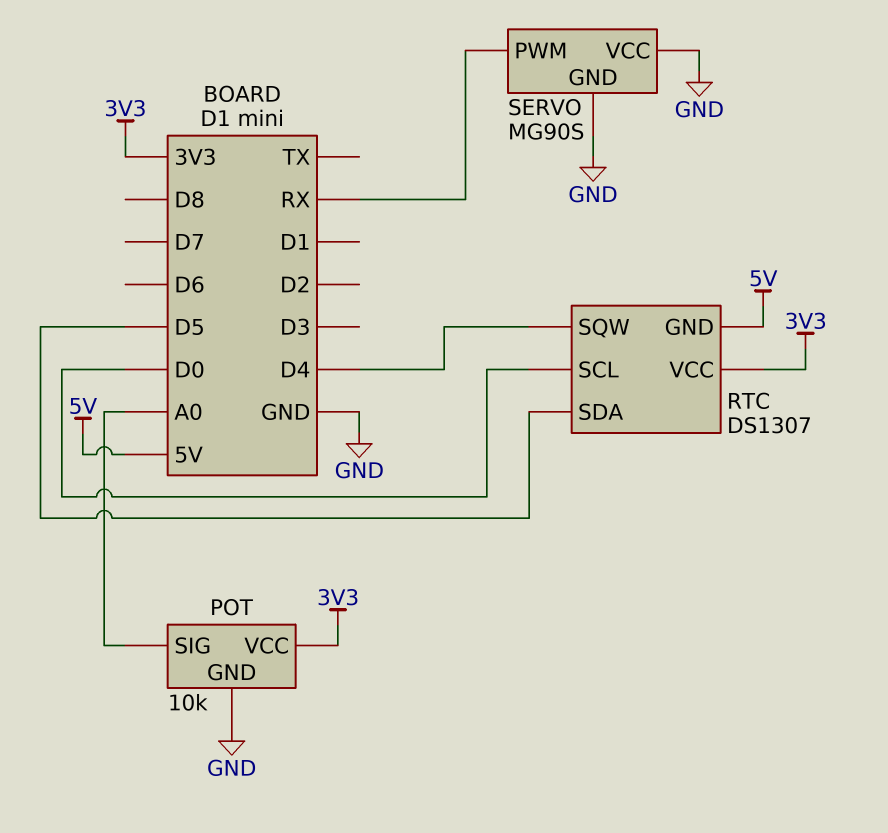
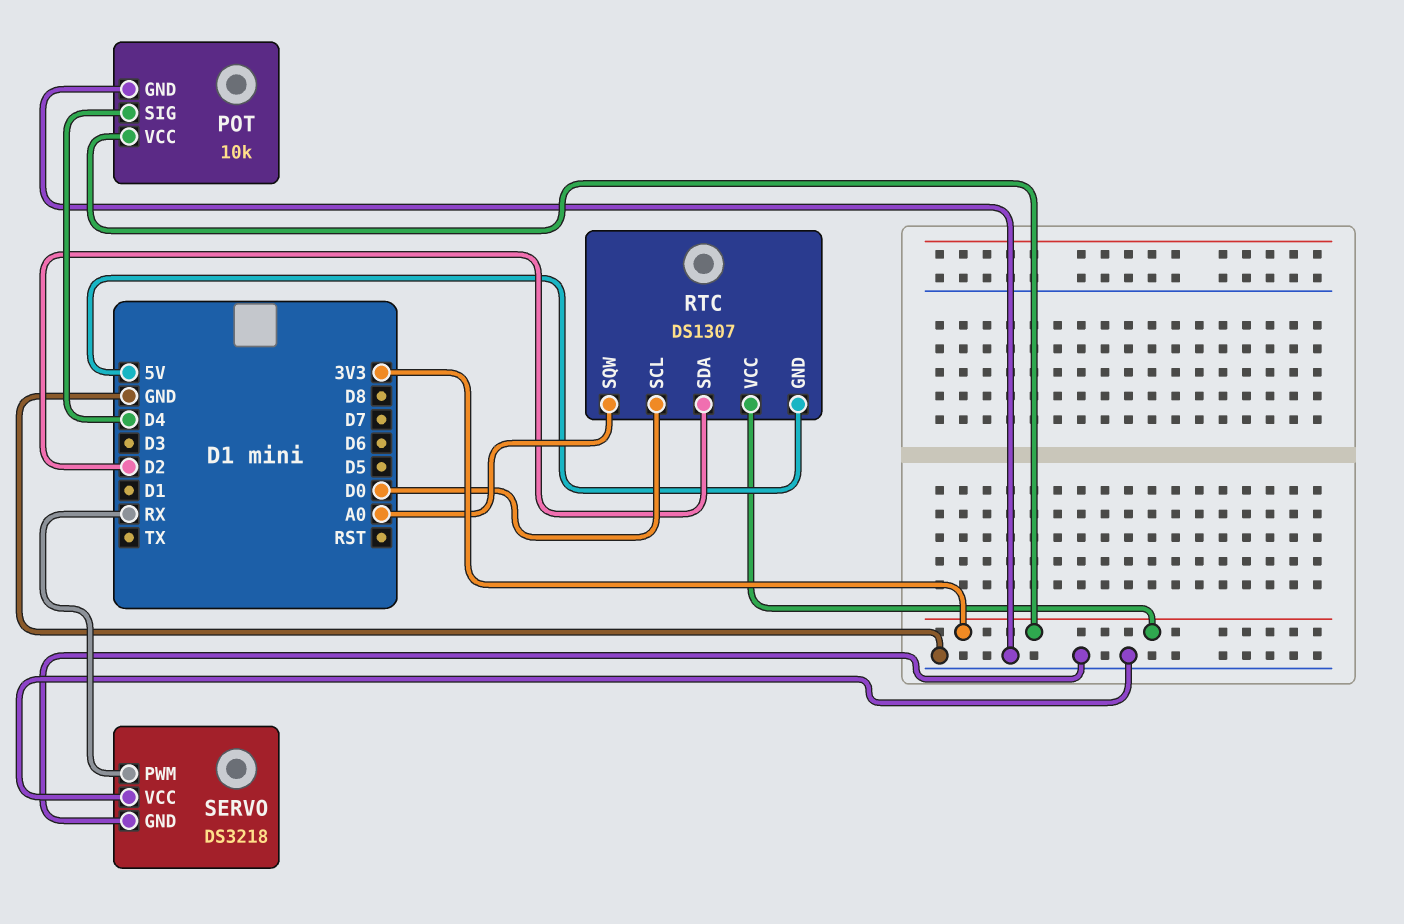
POT pin SIG: A0 -> D4
RTC pin SDA: D5 -> D2
RTC pin SQW: D4 -> A0
SERVO: MG90S -> DS3218

